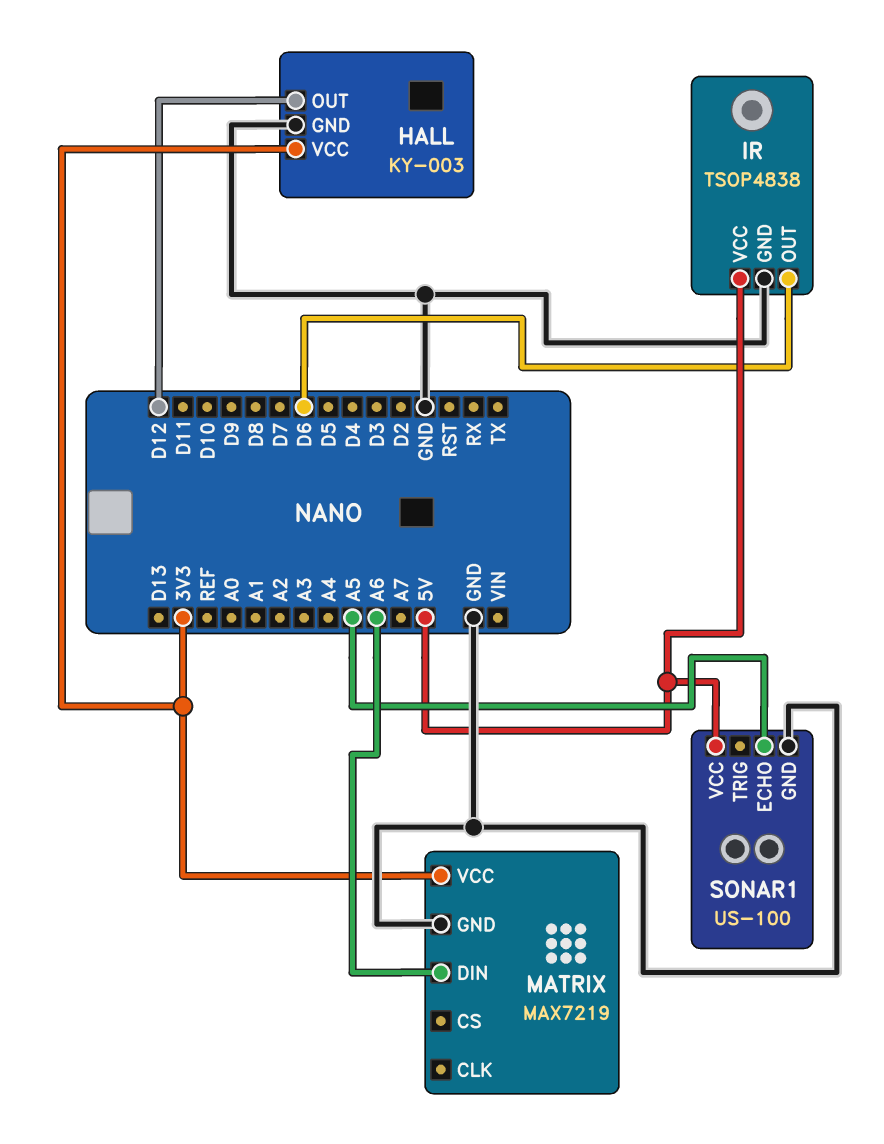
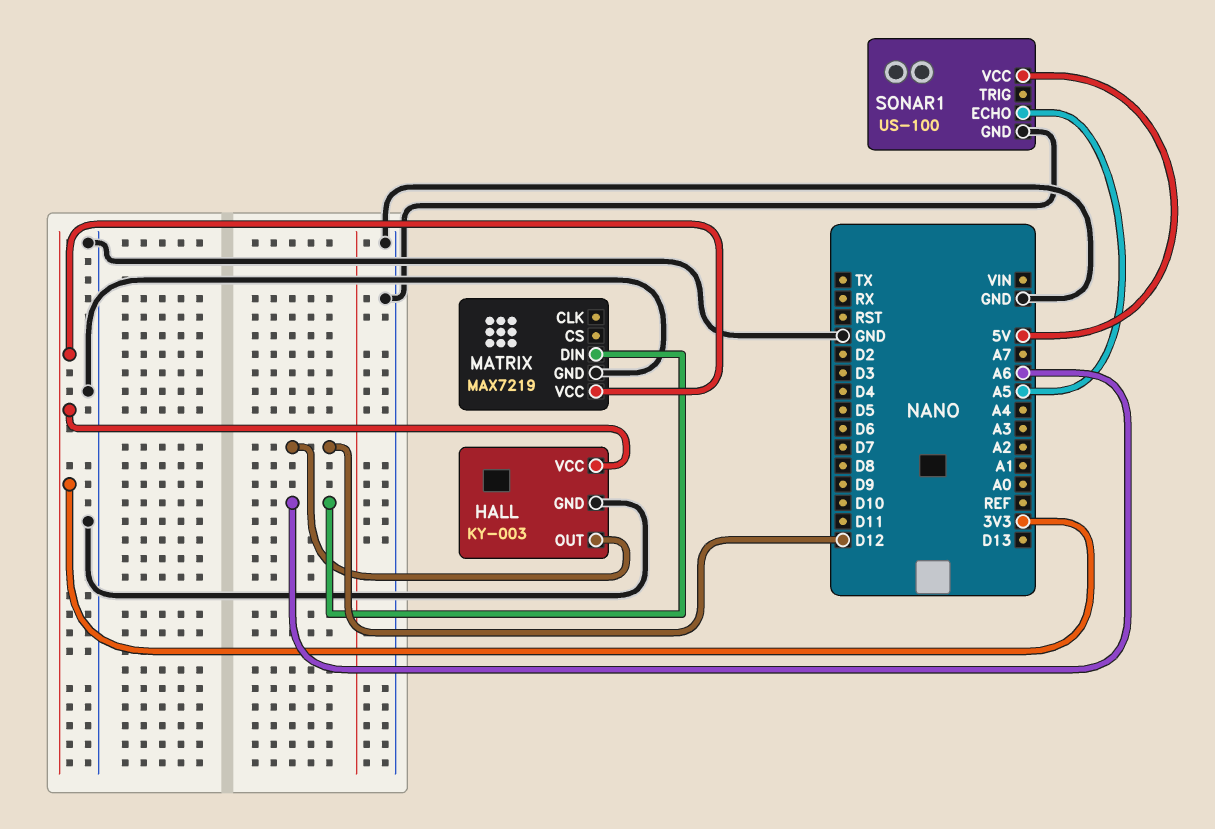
IR: TSOP4838 -> none
IR pin GND: GND -> none
IR pin OUT: D6 -> none
IR pin VCC: 5V -> none

